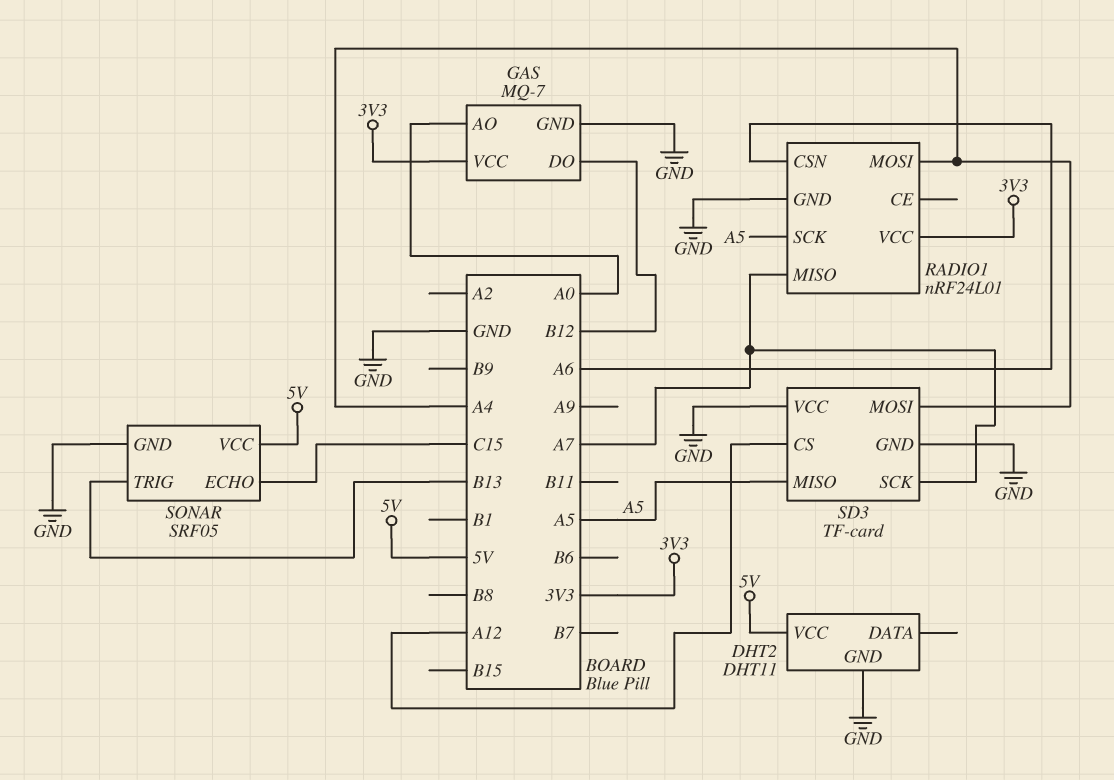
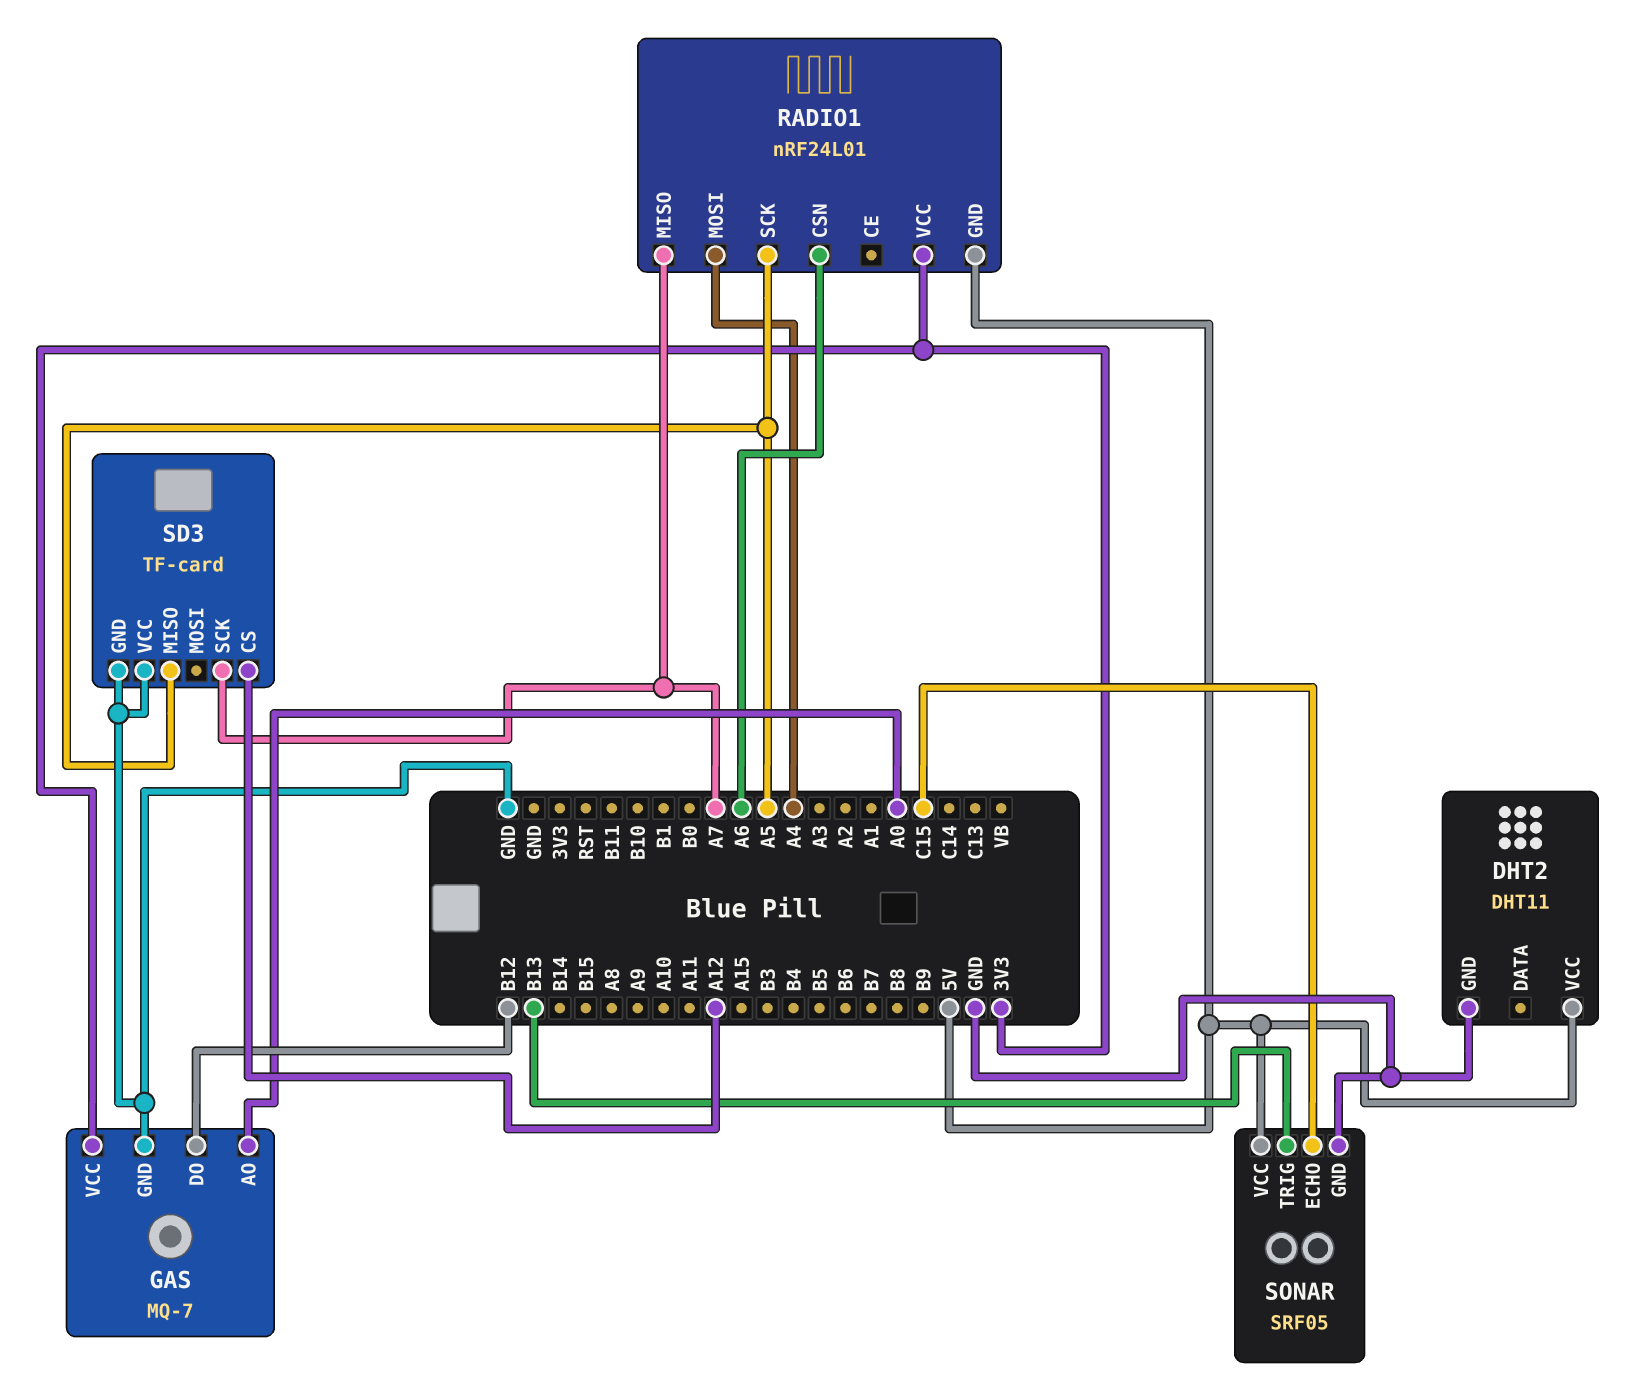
RADIO1 pin GND: GND -> 5V
SD3 pin MOSI: A4 -> none

